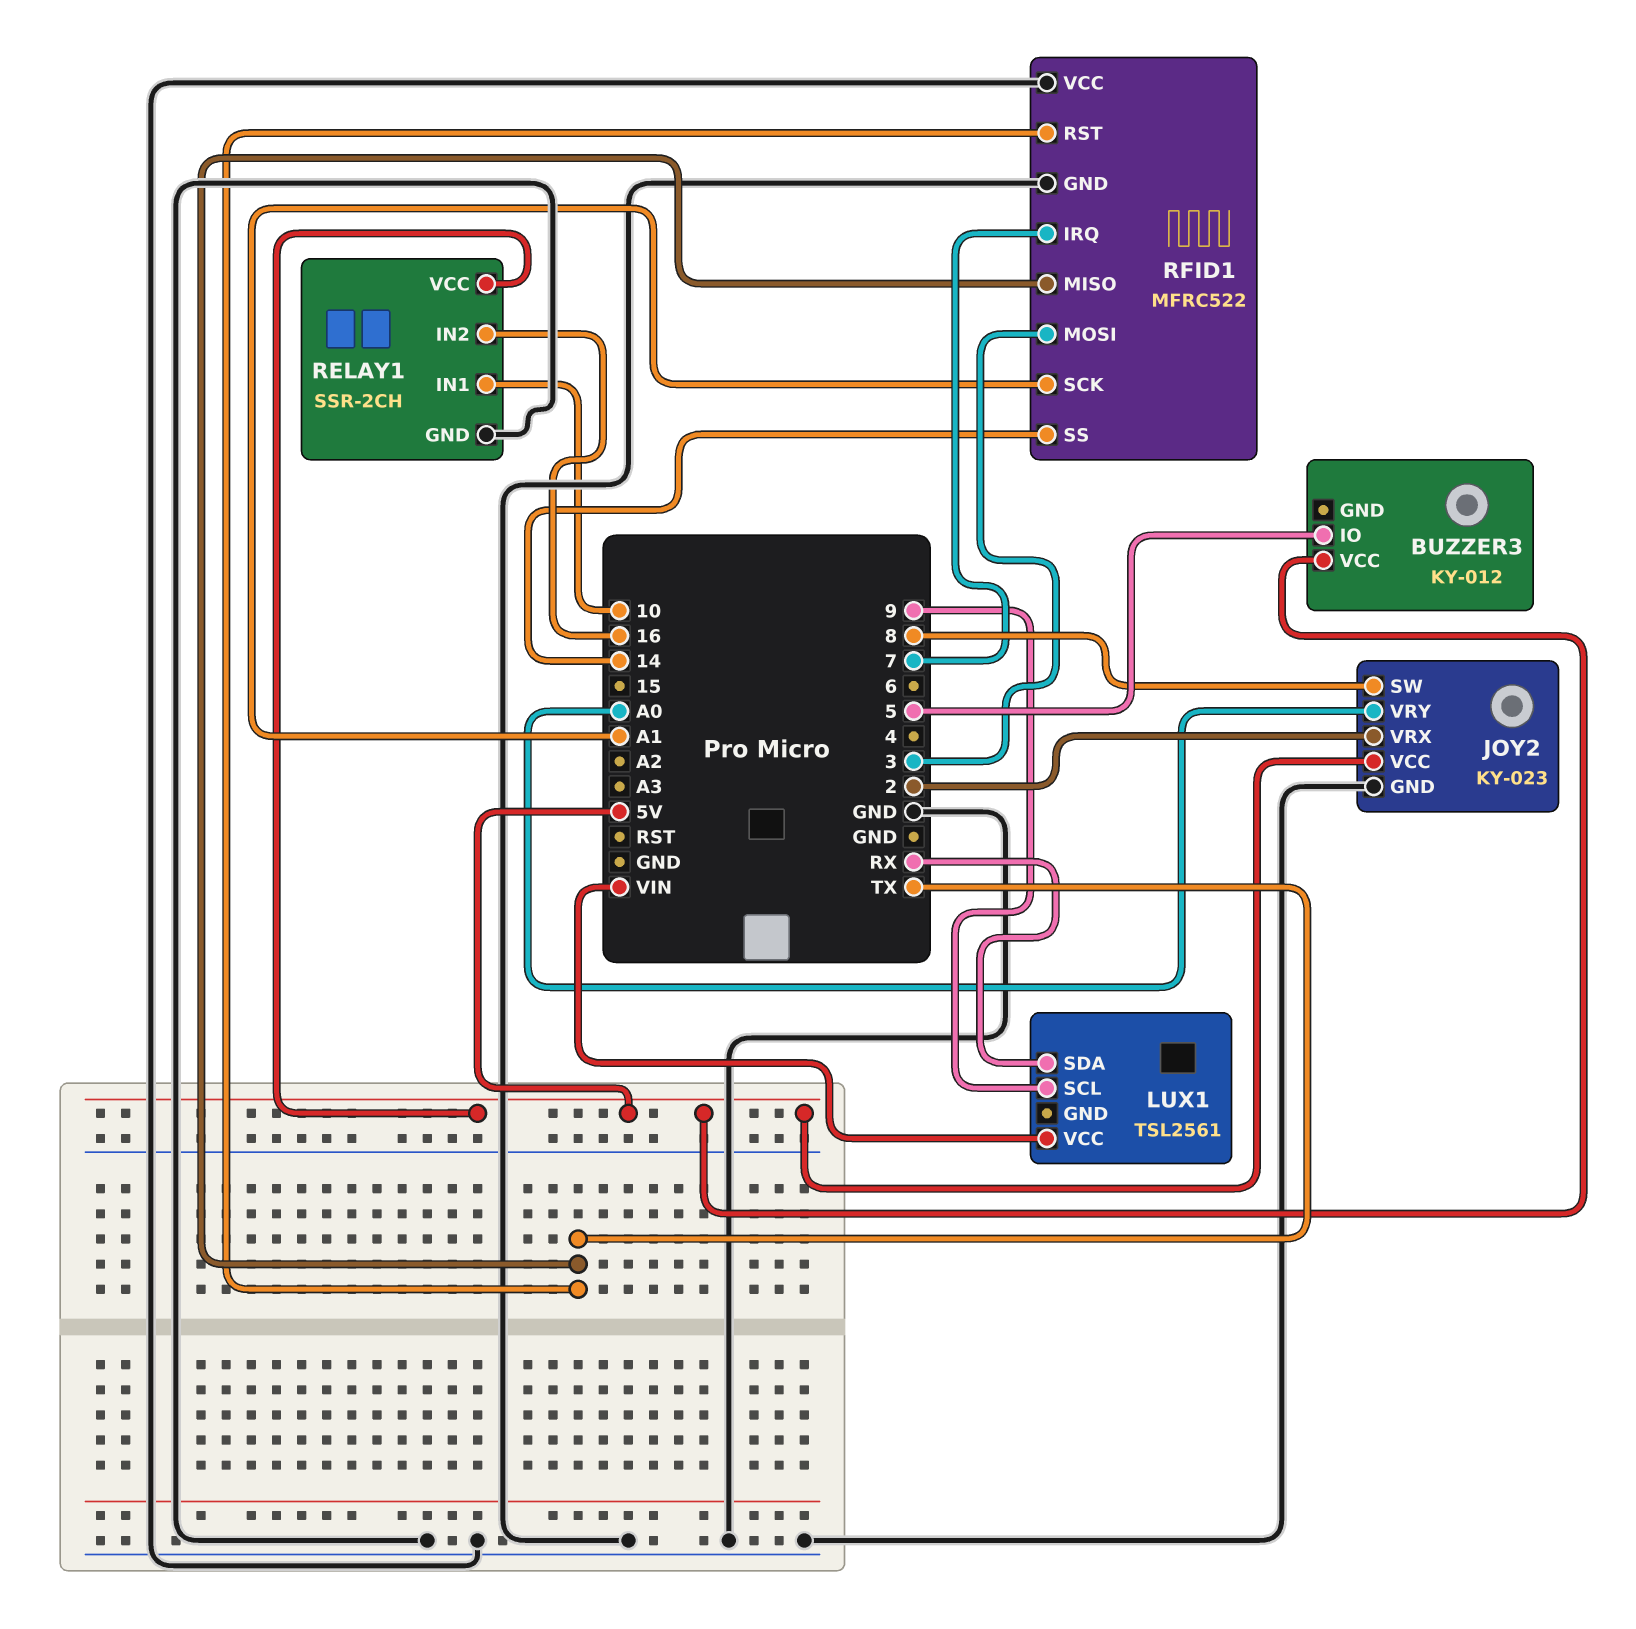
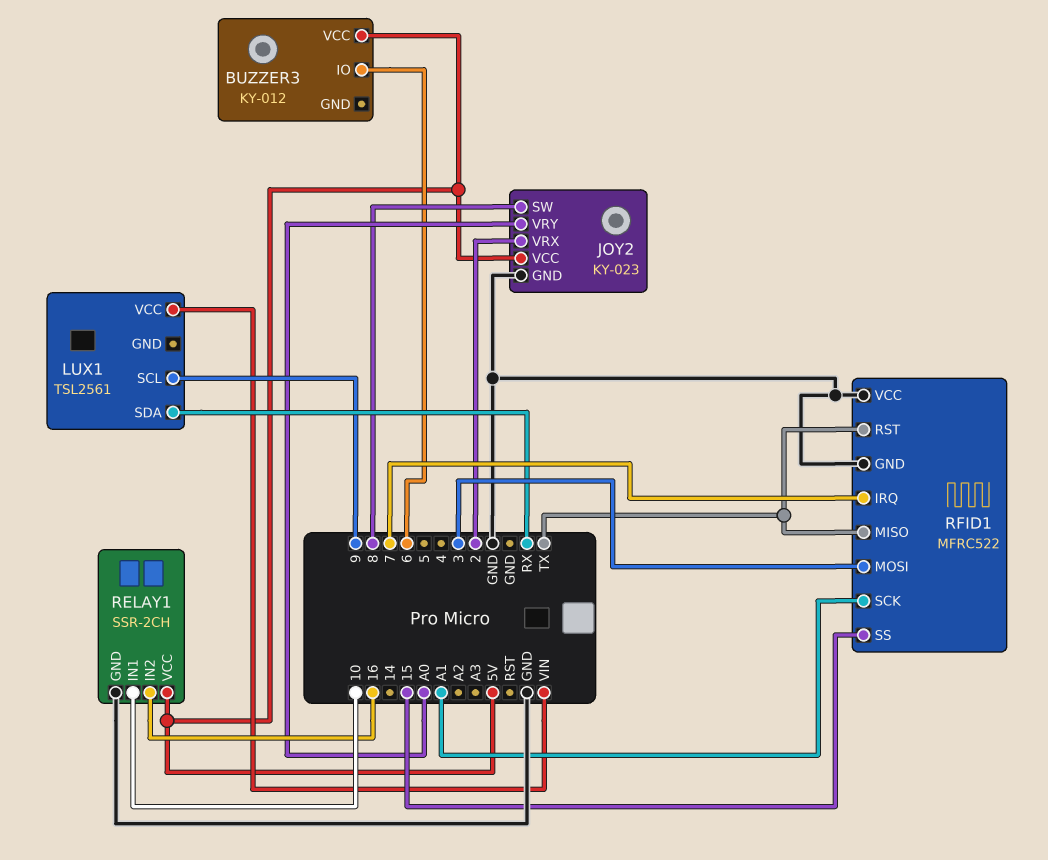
BUZZER3 pin IO: 5 -> 6
RFID1 pin SS: 14 -> 15

